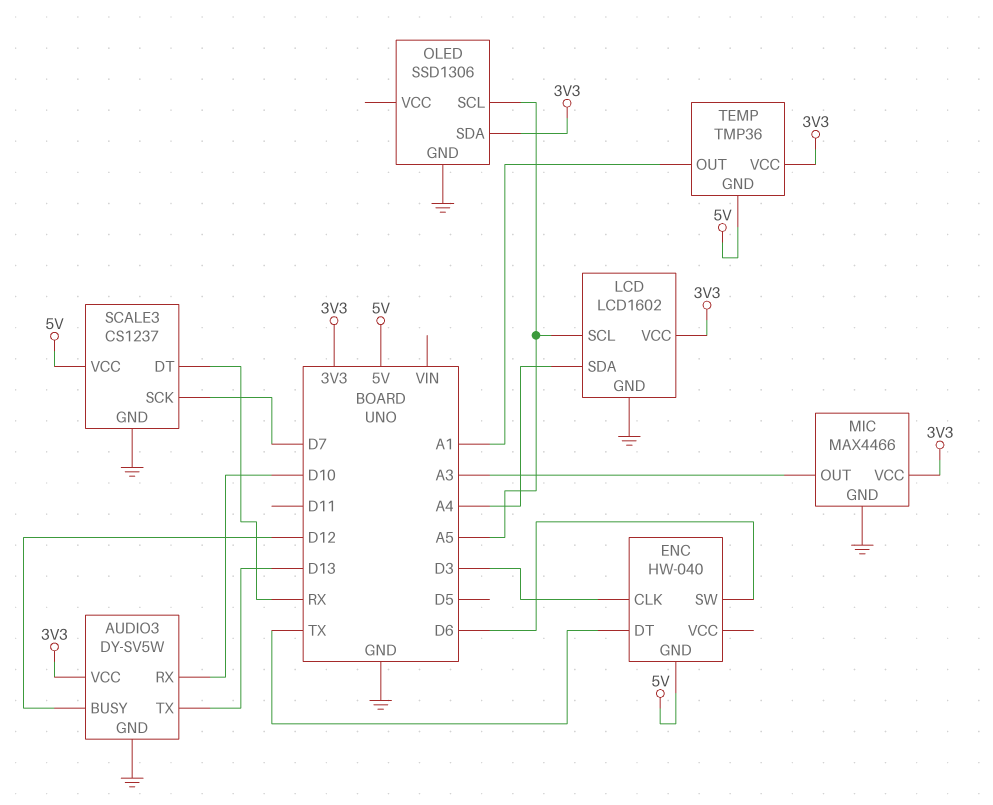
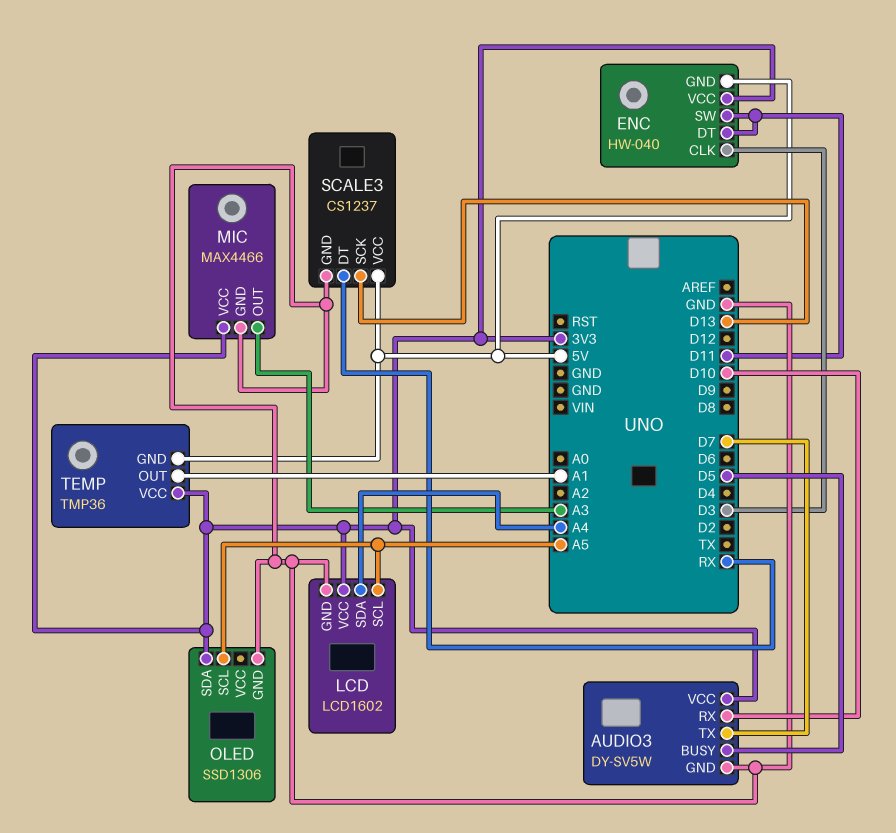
AUDIO3 pin BUSY: D12 -> D5
AUDIO3 pin TX: D13 -> D7
ENC pin DT: TX -> D11
ENC pin SW: D6 -> D11
ENC pin VCC: none -> 3V3
SCALE3 pin SCK: D7 -> D13

